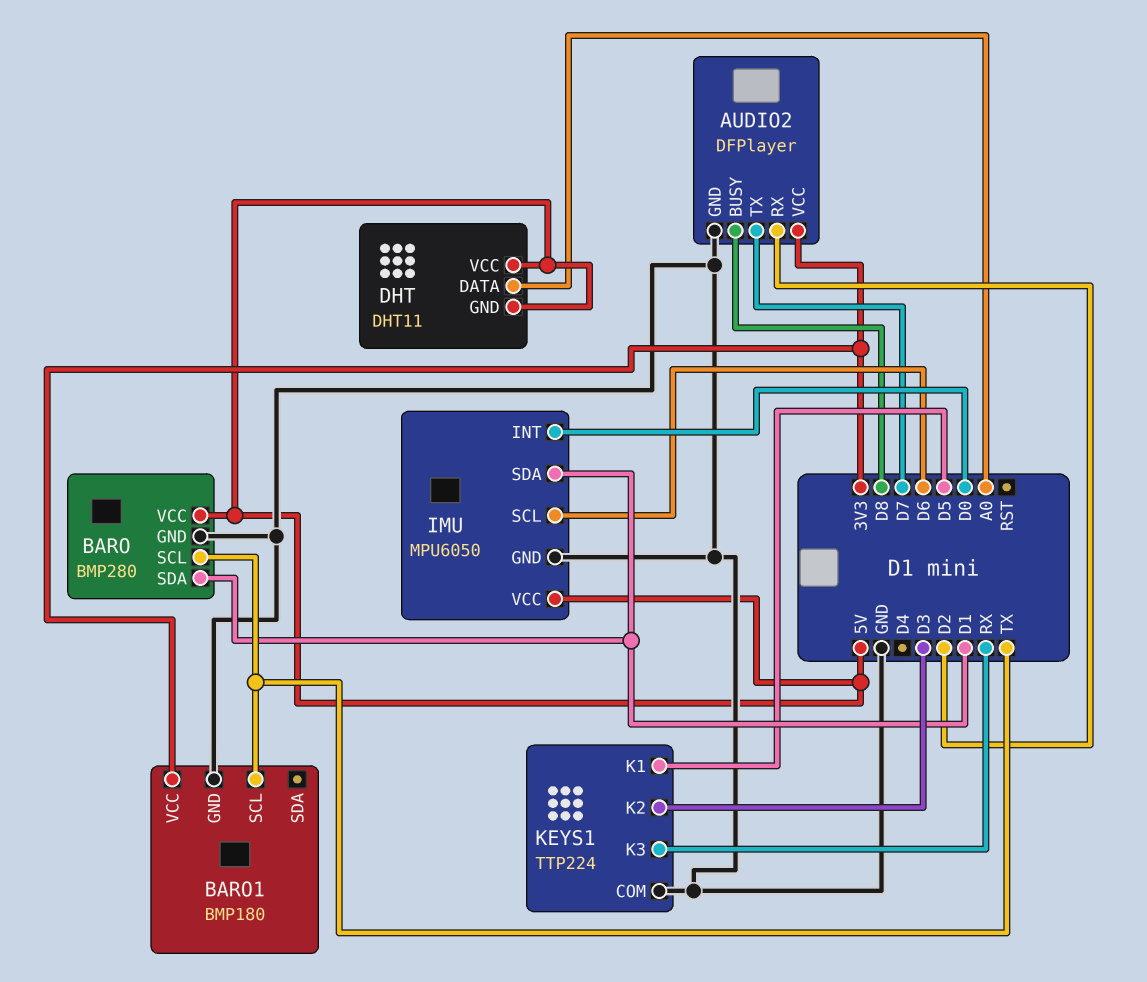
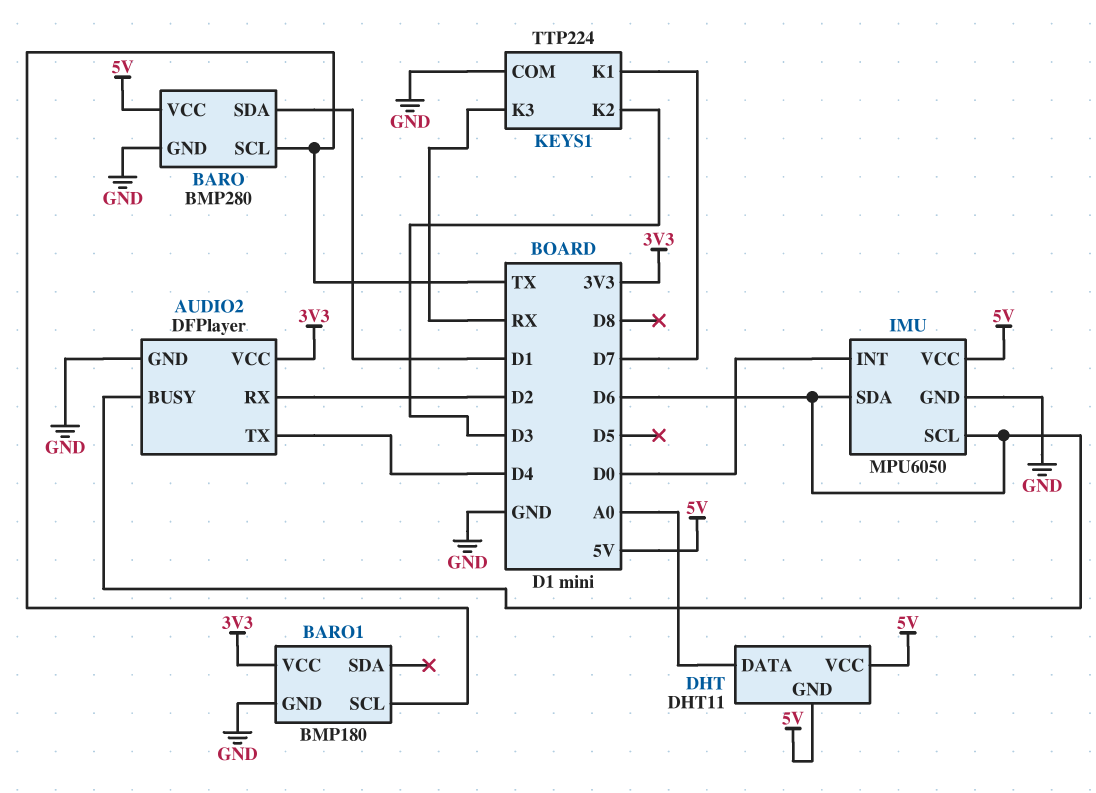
AUDIO2 pin BUSY: D8 -> D6
AUDIO2 pin TX: D7 -> D4
IMU pin SDA: D1 -> D6
KEYS1 pin K1: D5 -> D7

